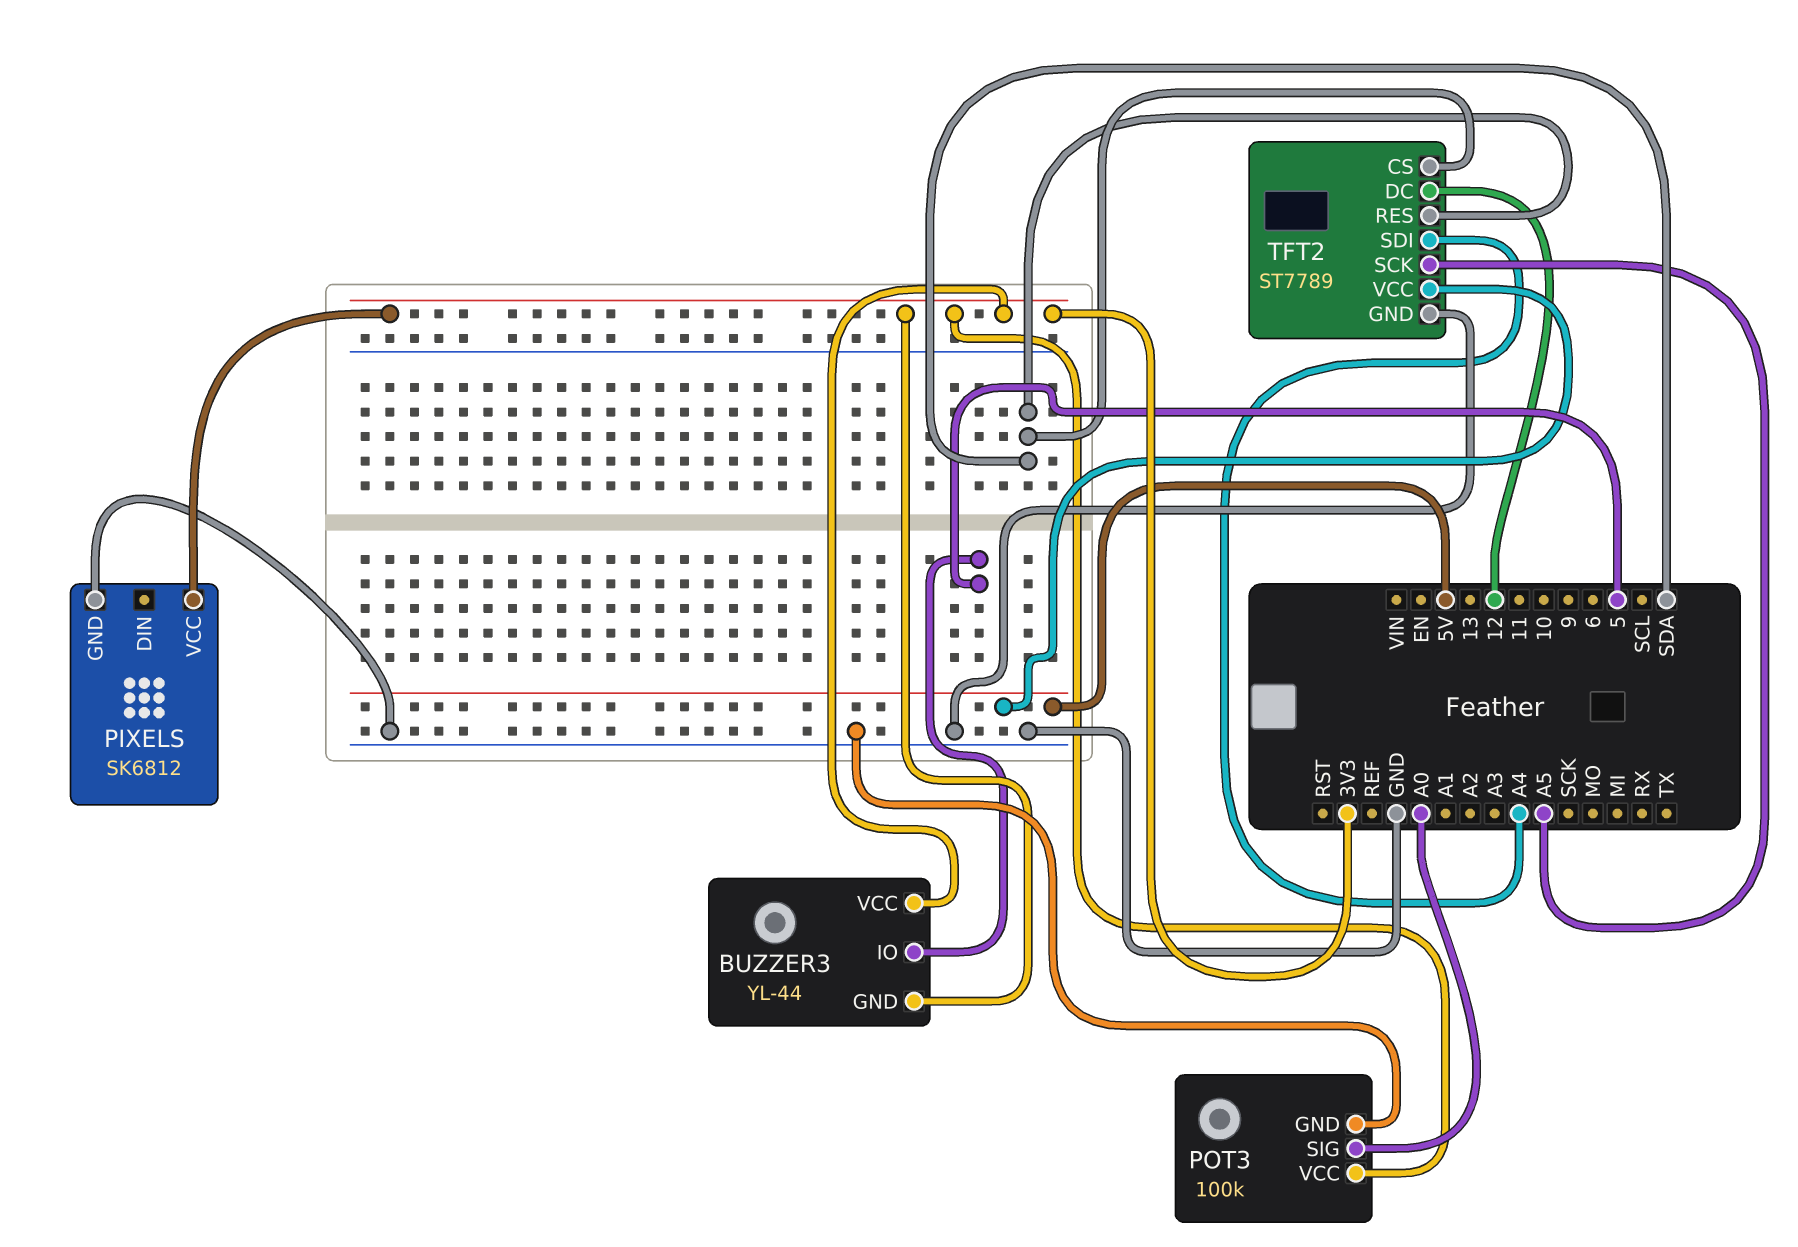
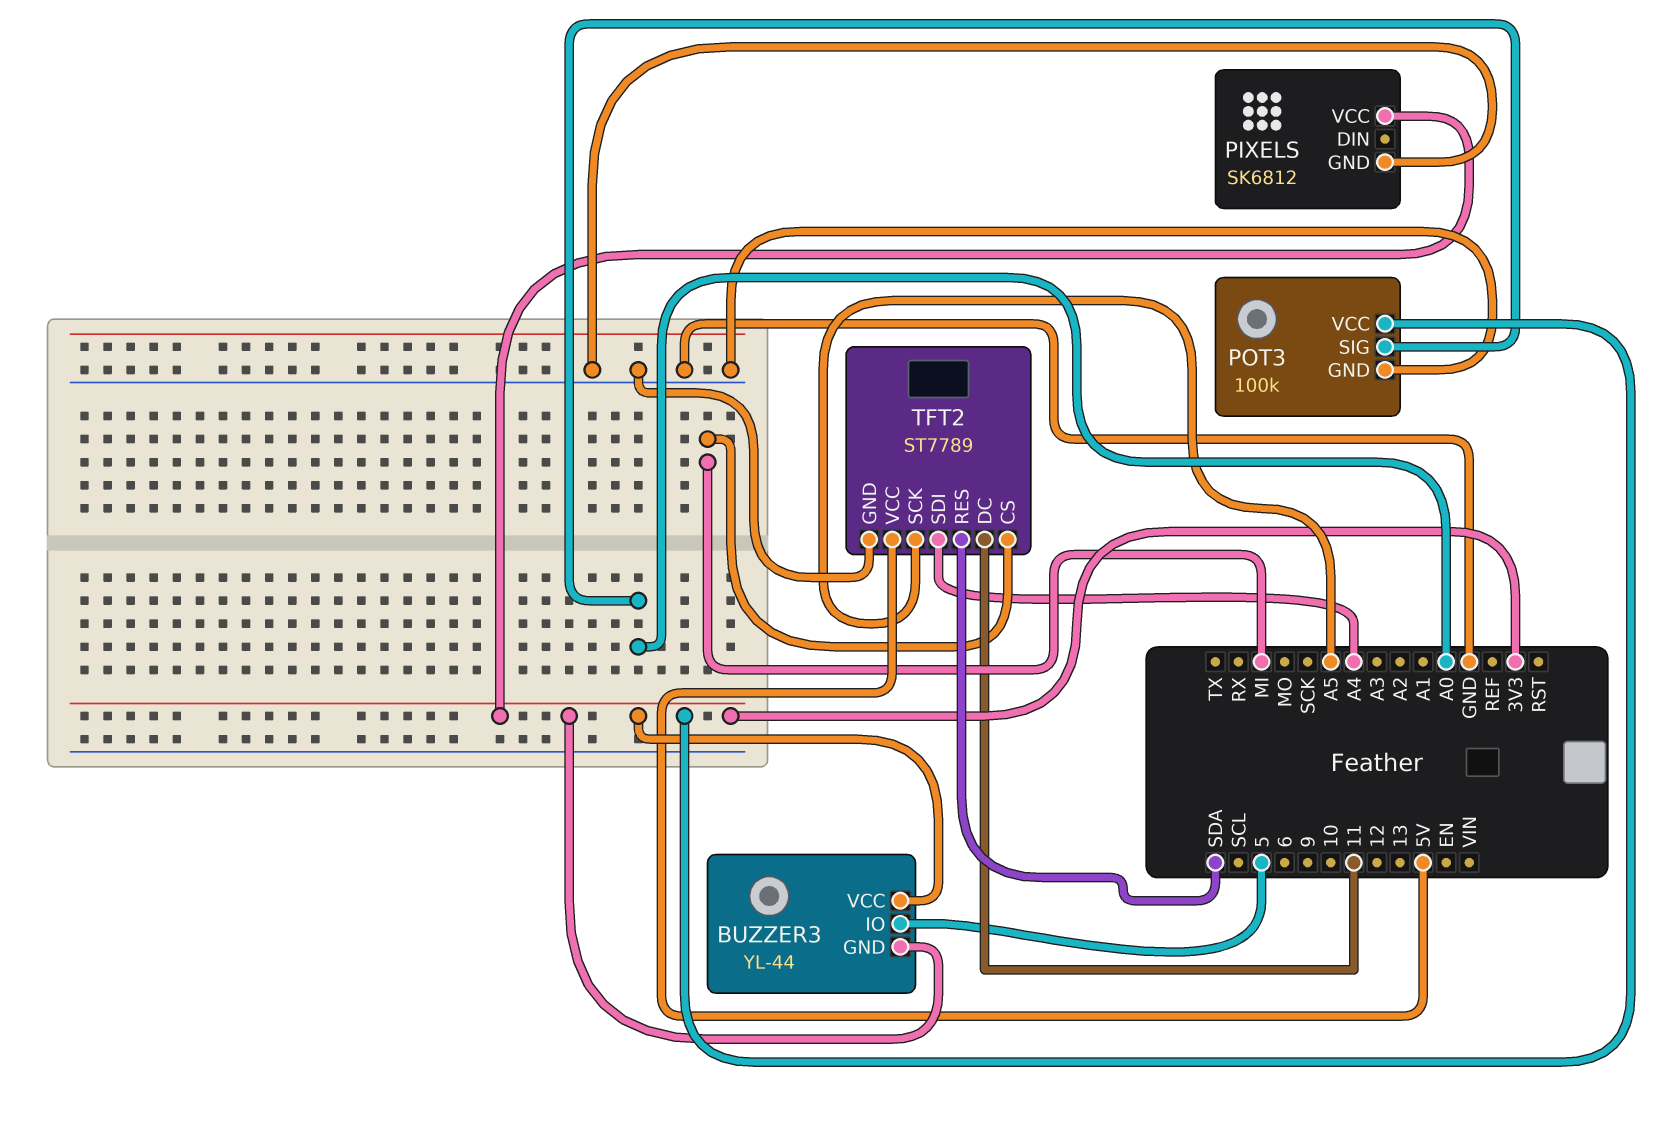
TFT2 pin CS: SDA -> MI
TFT2 pin DC: 12 -> 11

